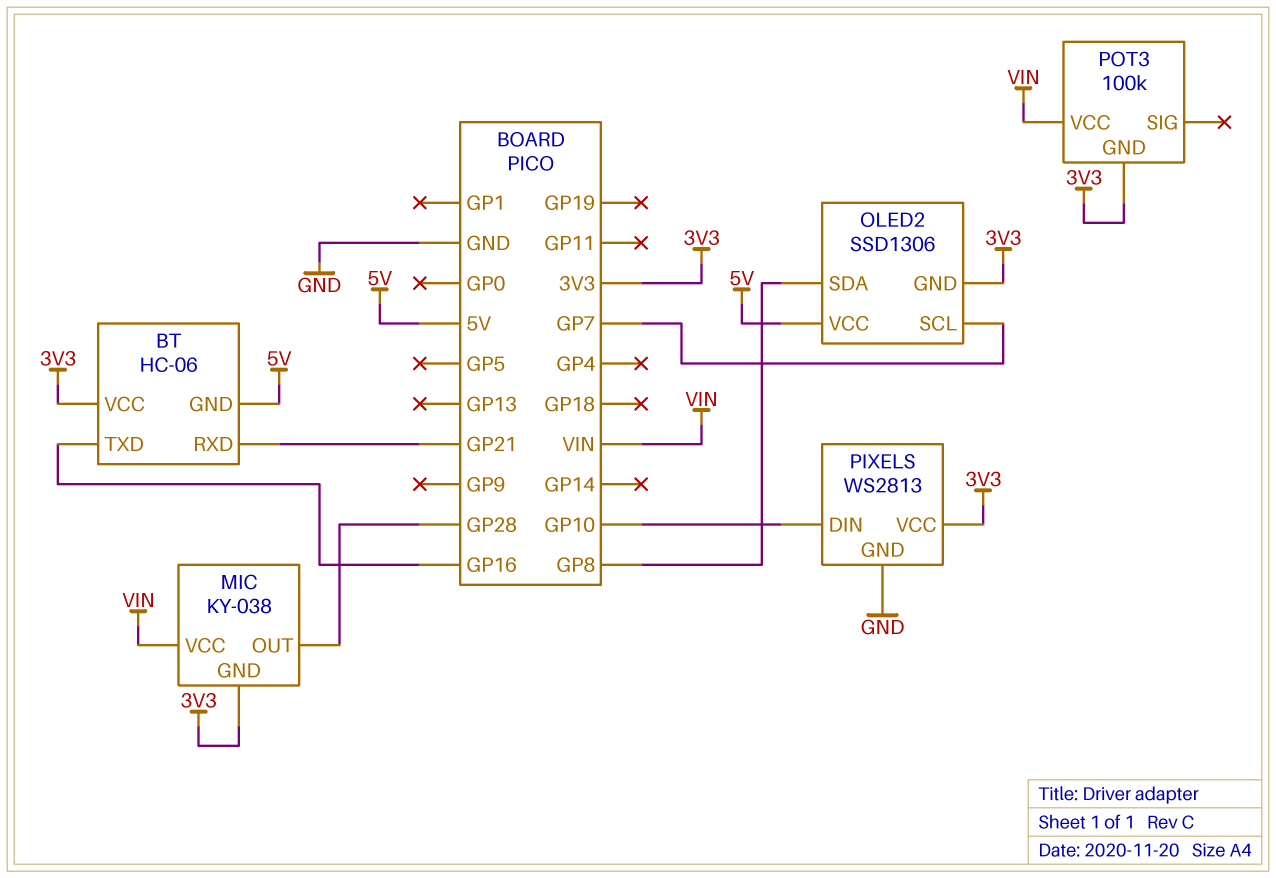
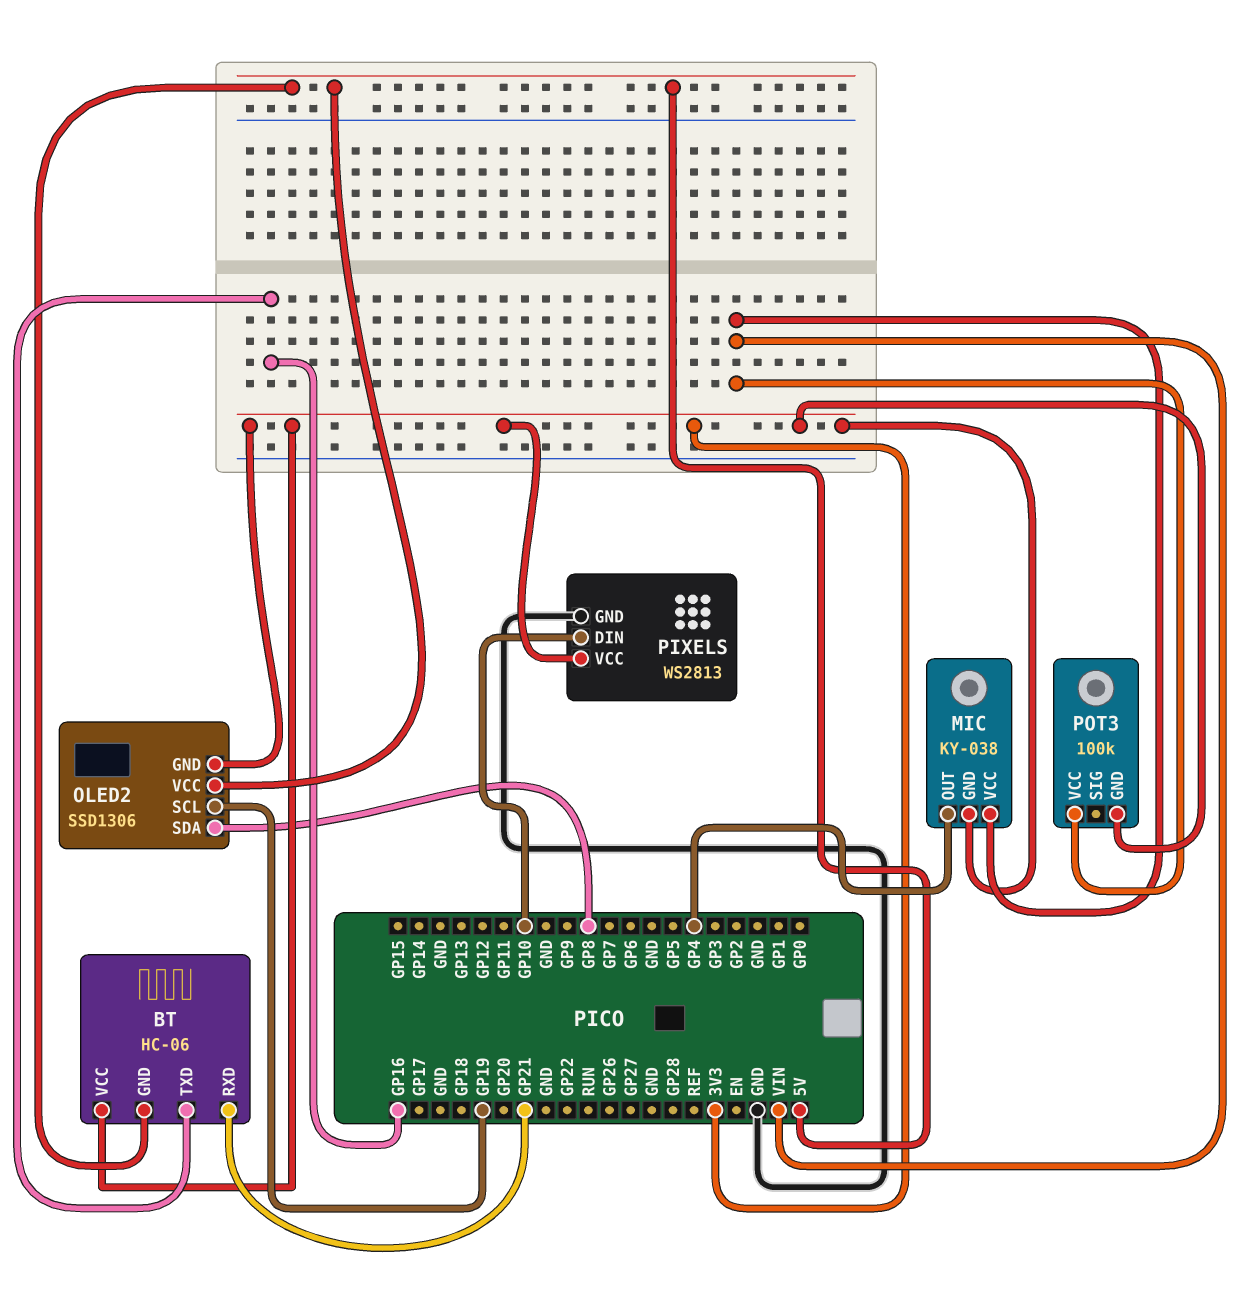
MIC pin OUT: GP28 -> GP4
OLED2 pin SCL: GP7 -> GP19

